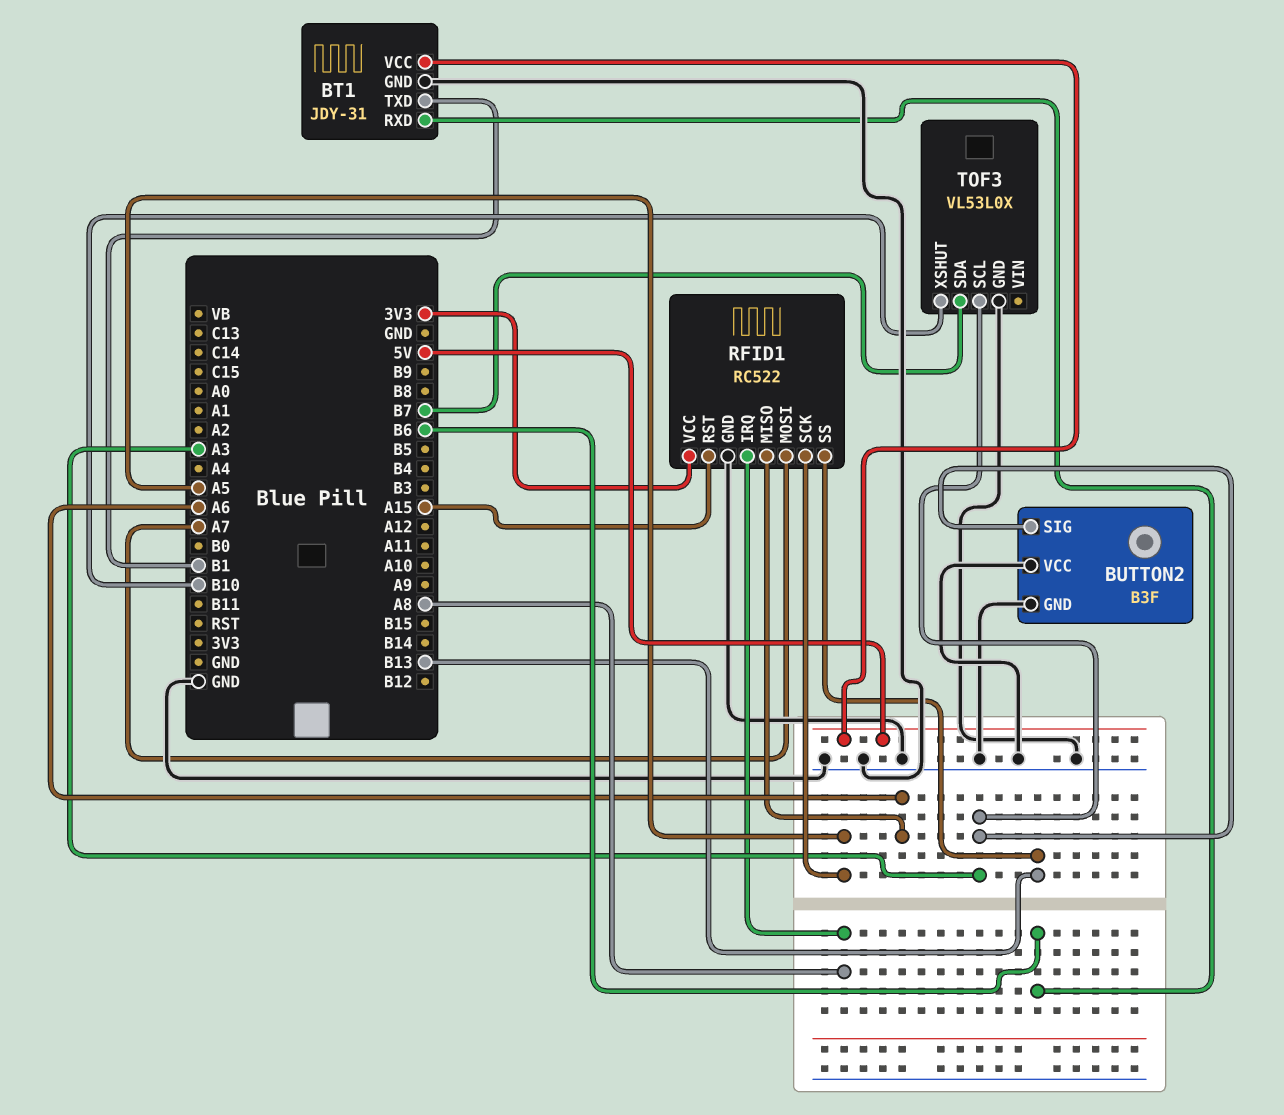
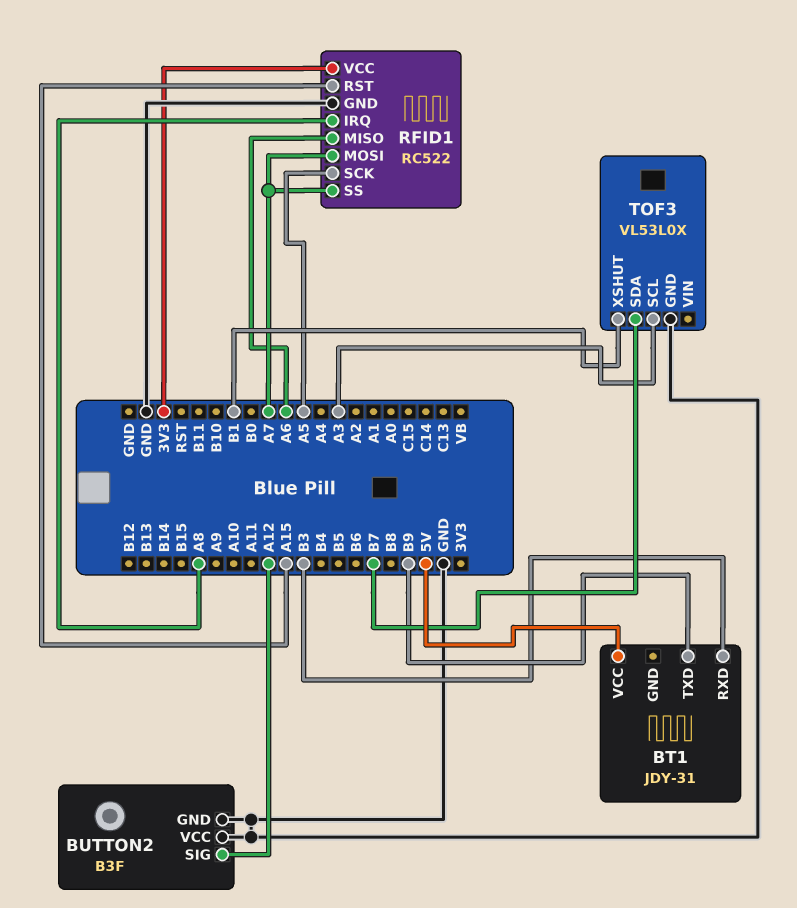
BT1 pin GND: GND -> none
BT1 pin RXD: B6 -> B3
BT1 pin TXD: B1 -> B9
BUTTON2 pin SIG: A3 -> A12
RFID1 pin SS: B13 -> A7
TOF3 pin XSHUT: B10 -> B1

